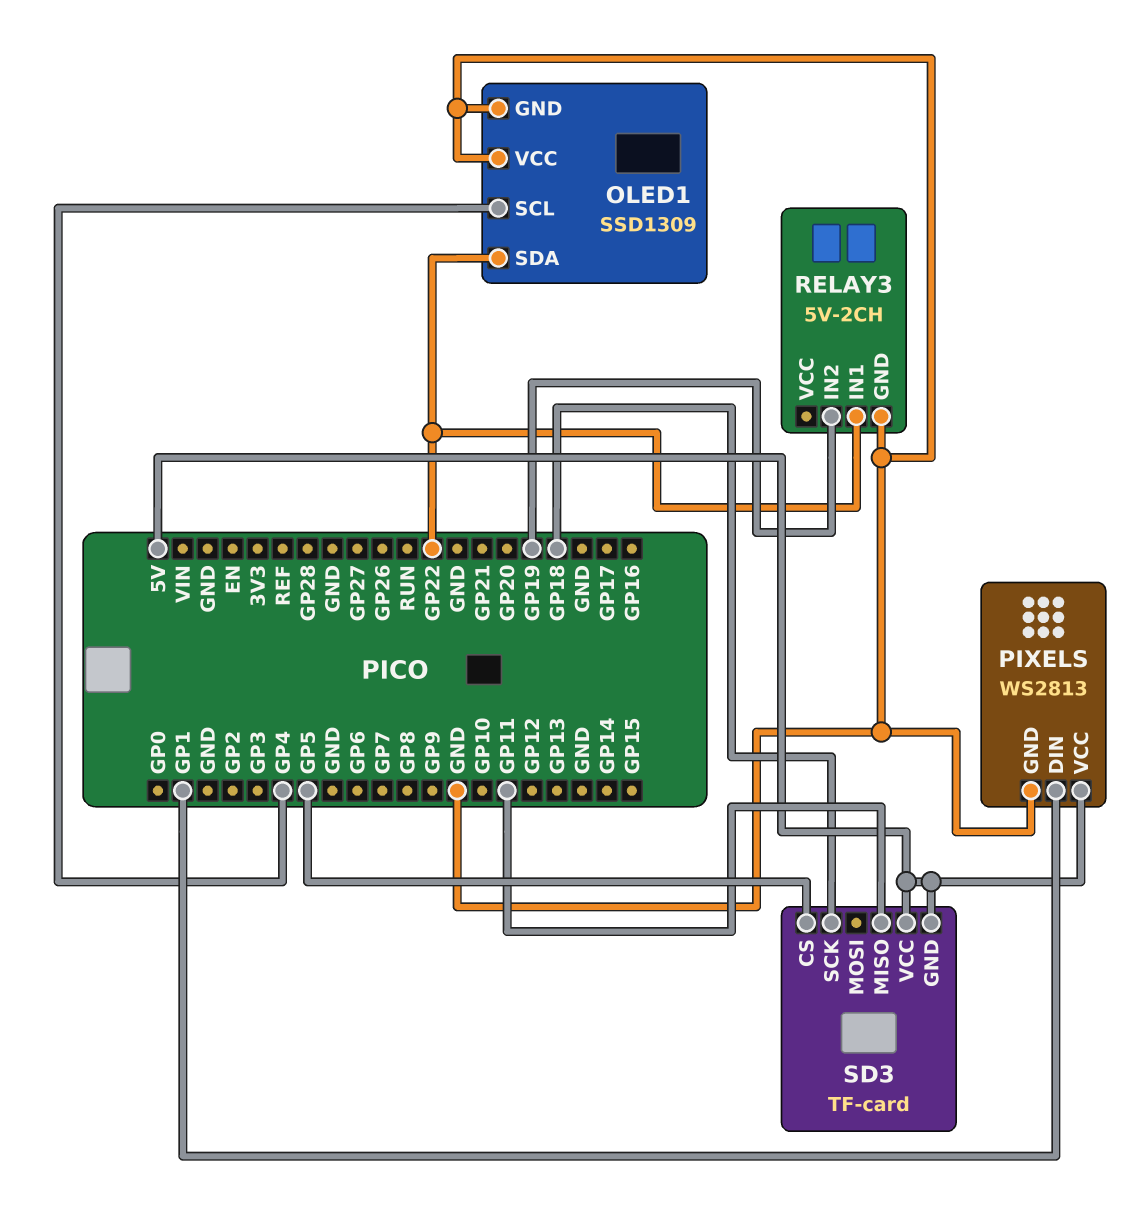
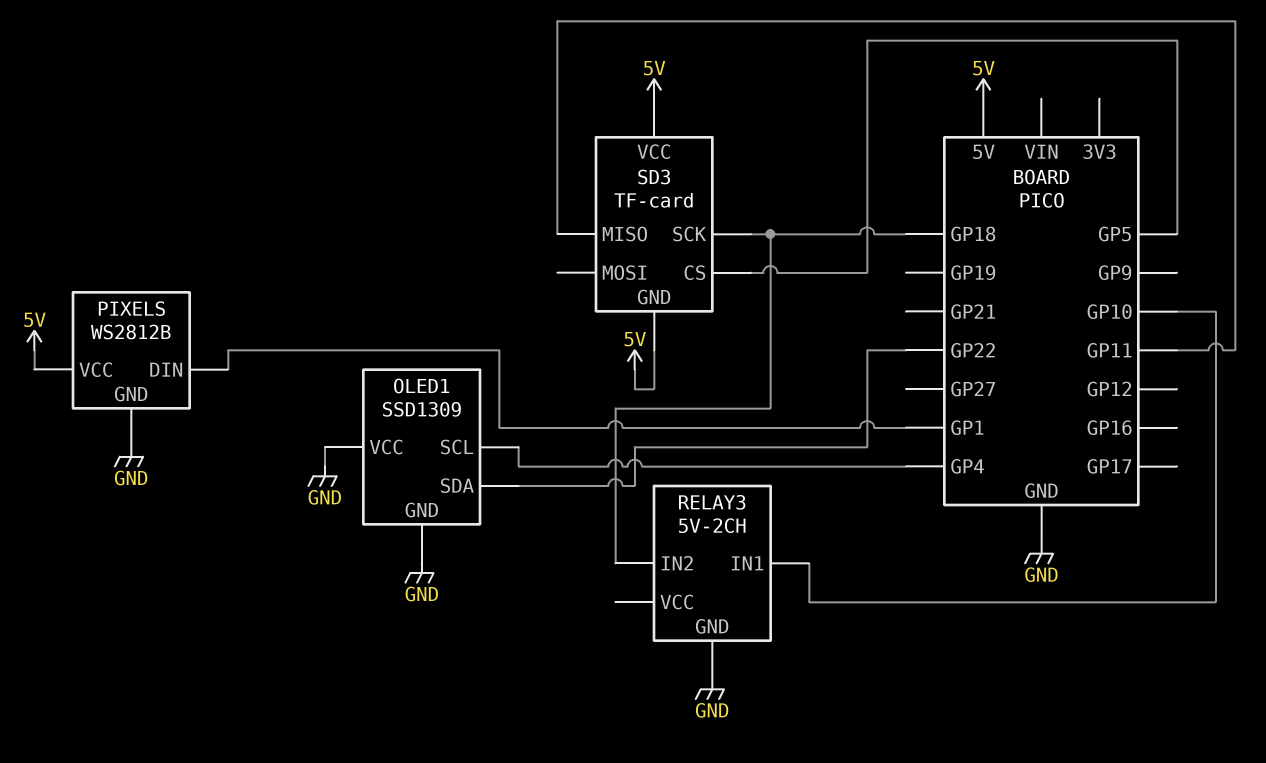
PIXELS: WS2813 -> WS2812B
RELAY3 pin IN1: GP22 -> GP10
RELAY3 pin IN2: GP19 -> GP18

